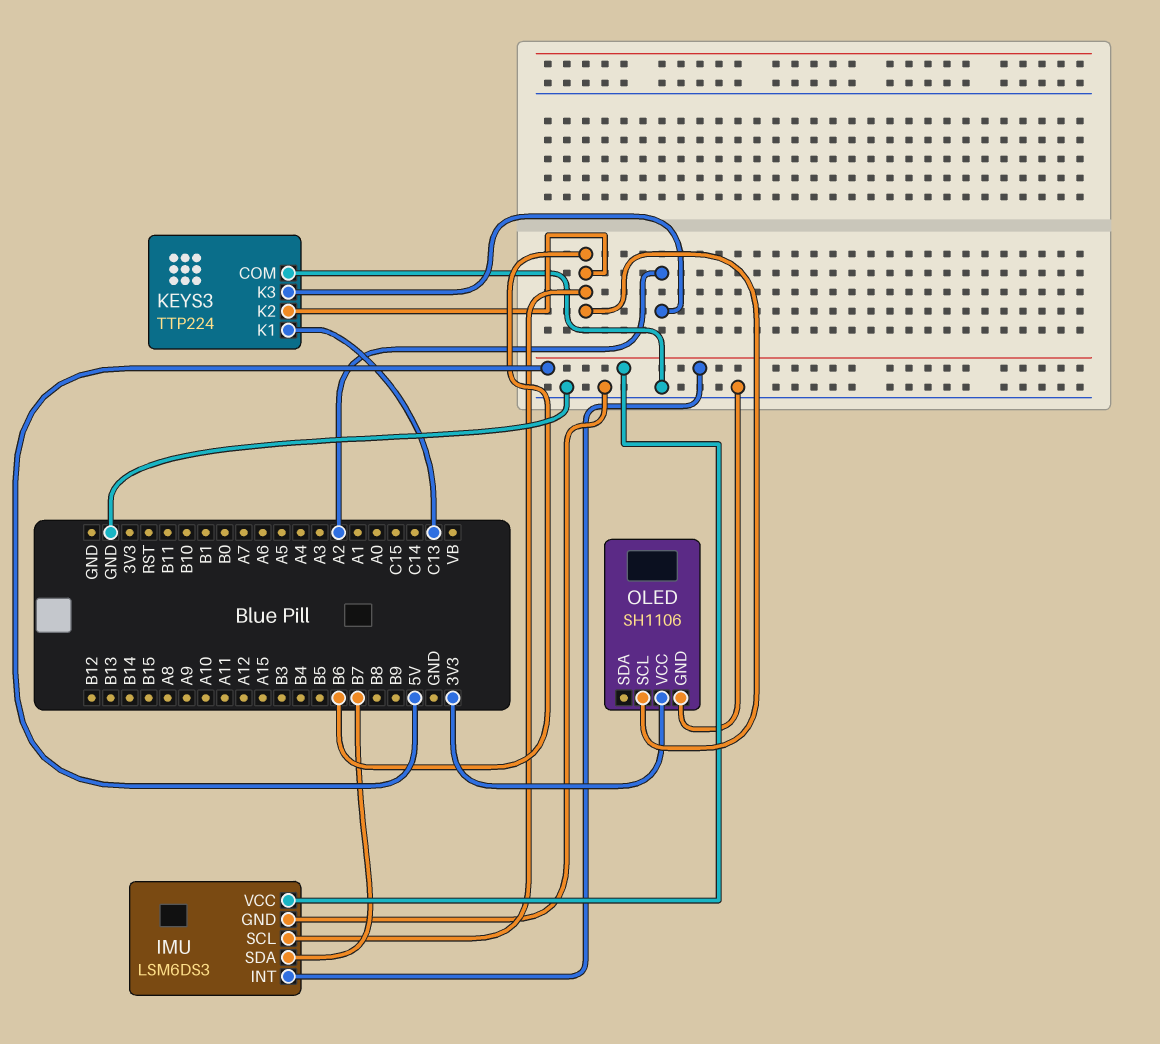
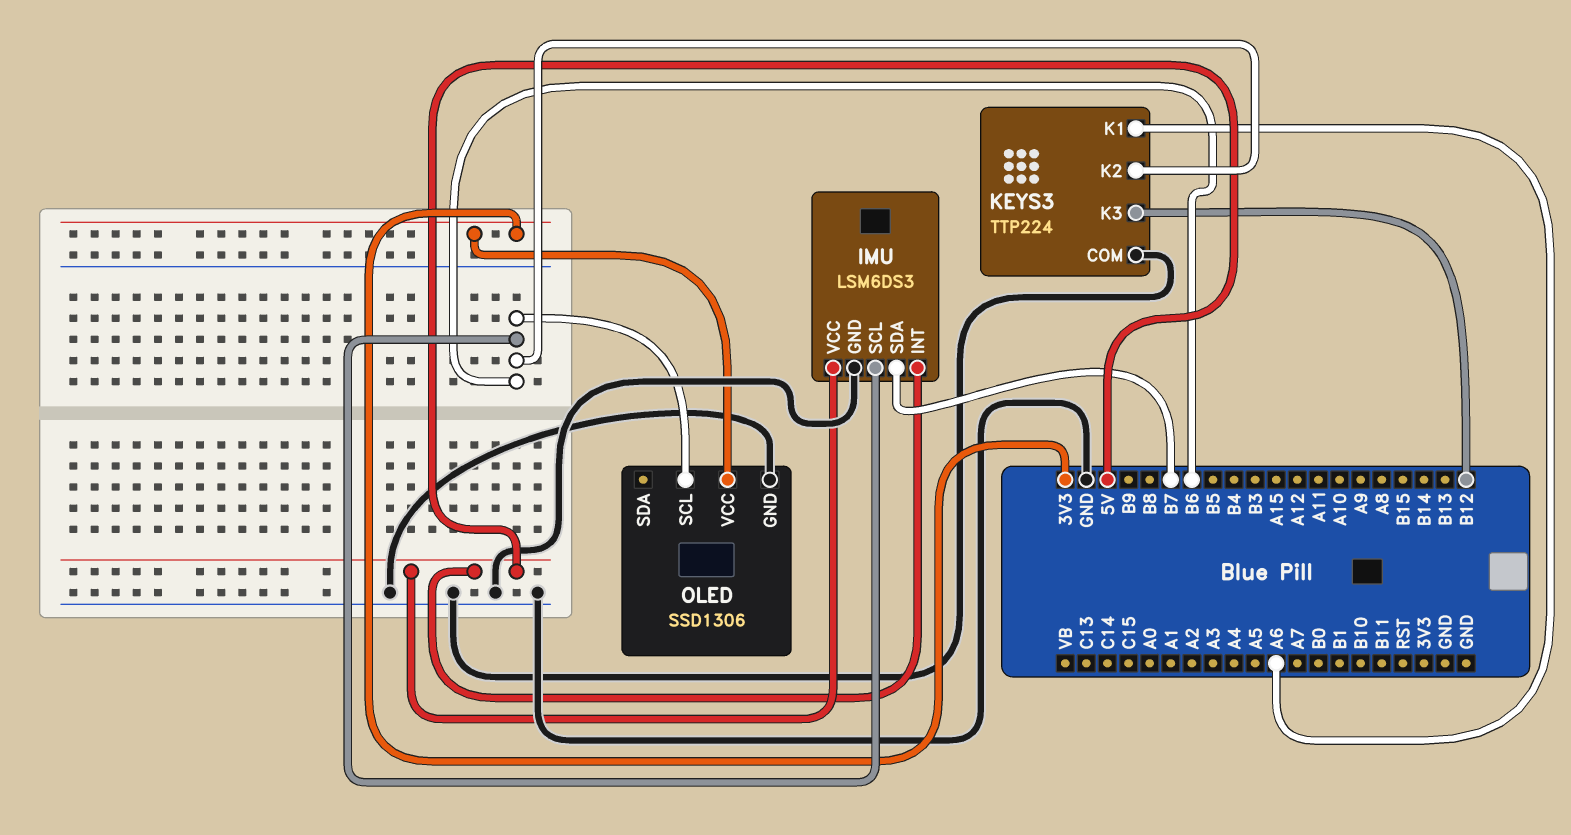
KEYS3 pin K1: C13 -> A6
KEYS3 pin K3: A2 -> B12
OLED: SH1106 -> SSD1306

